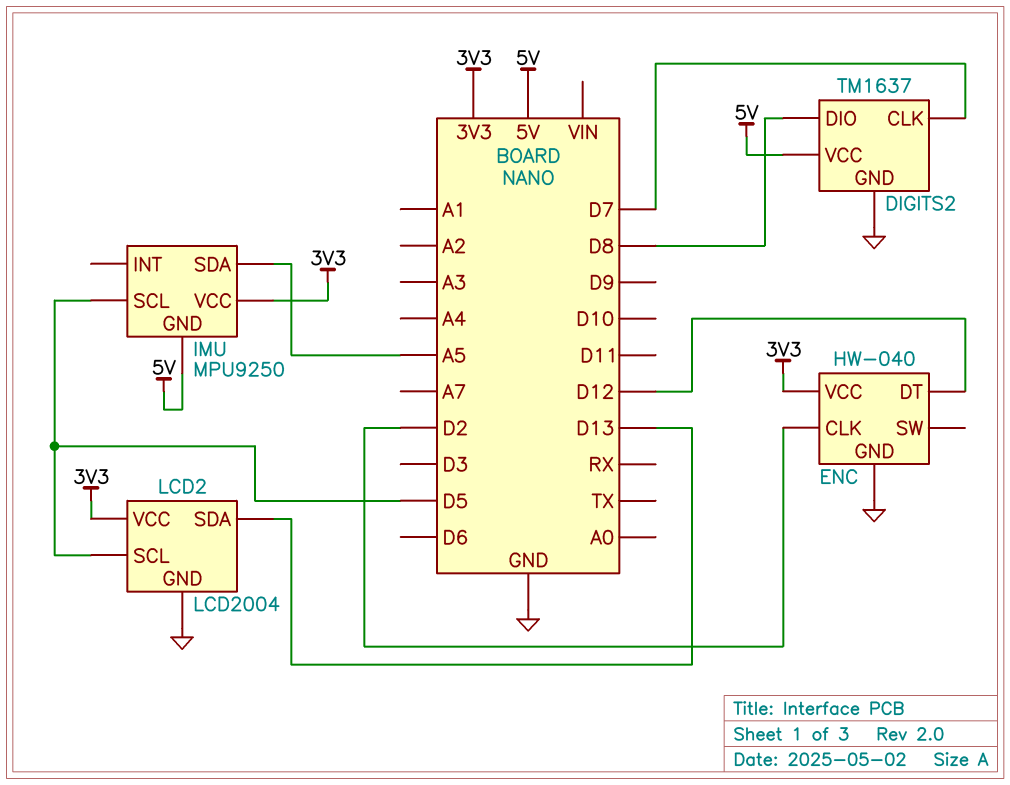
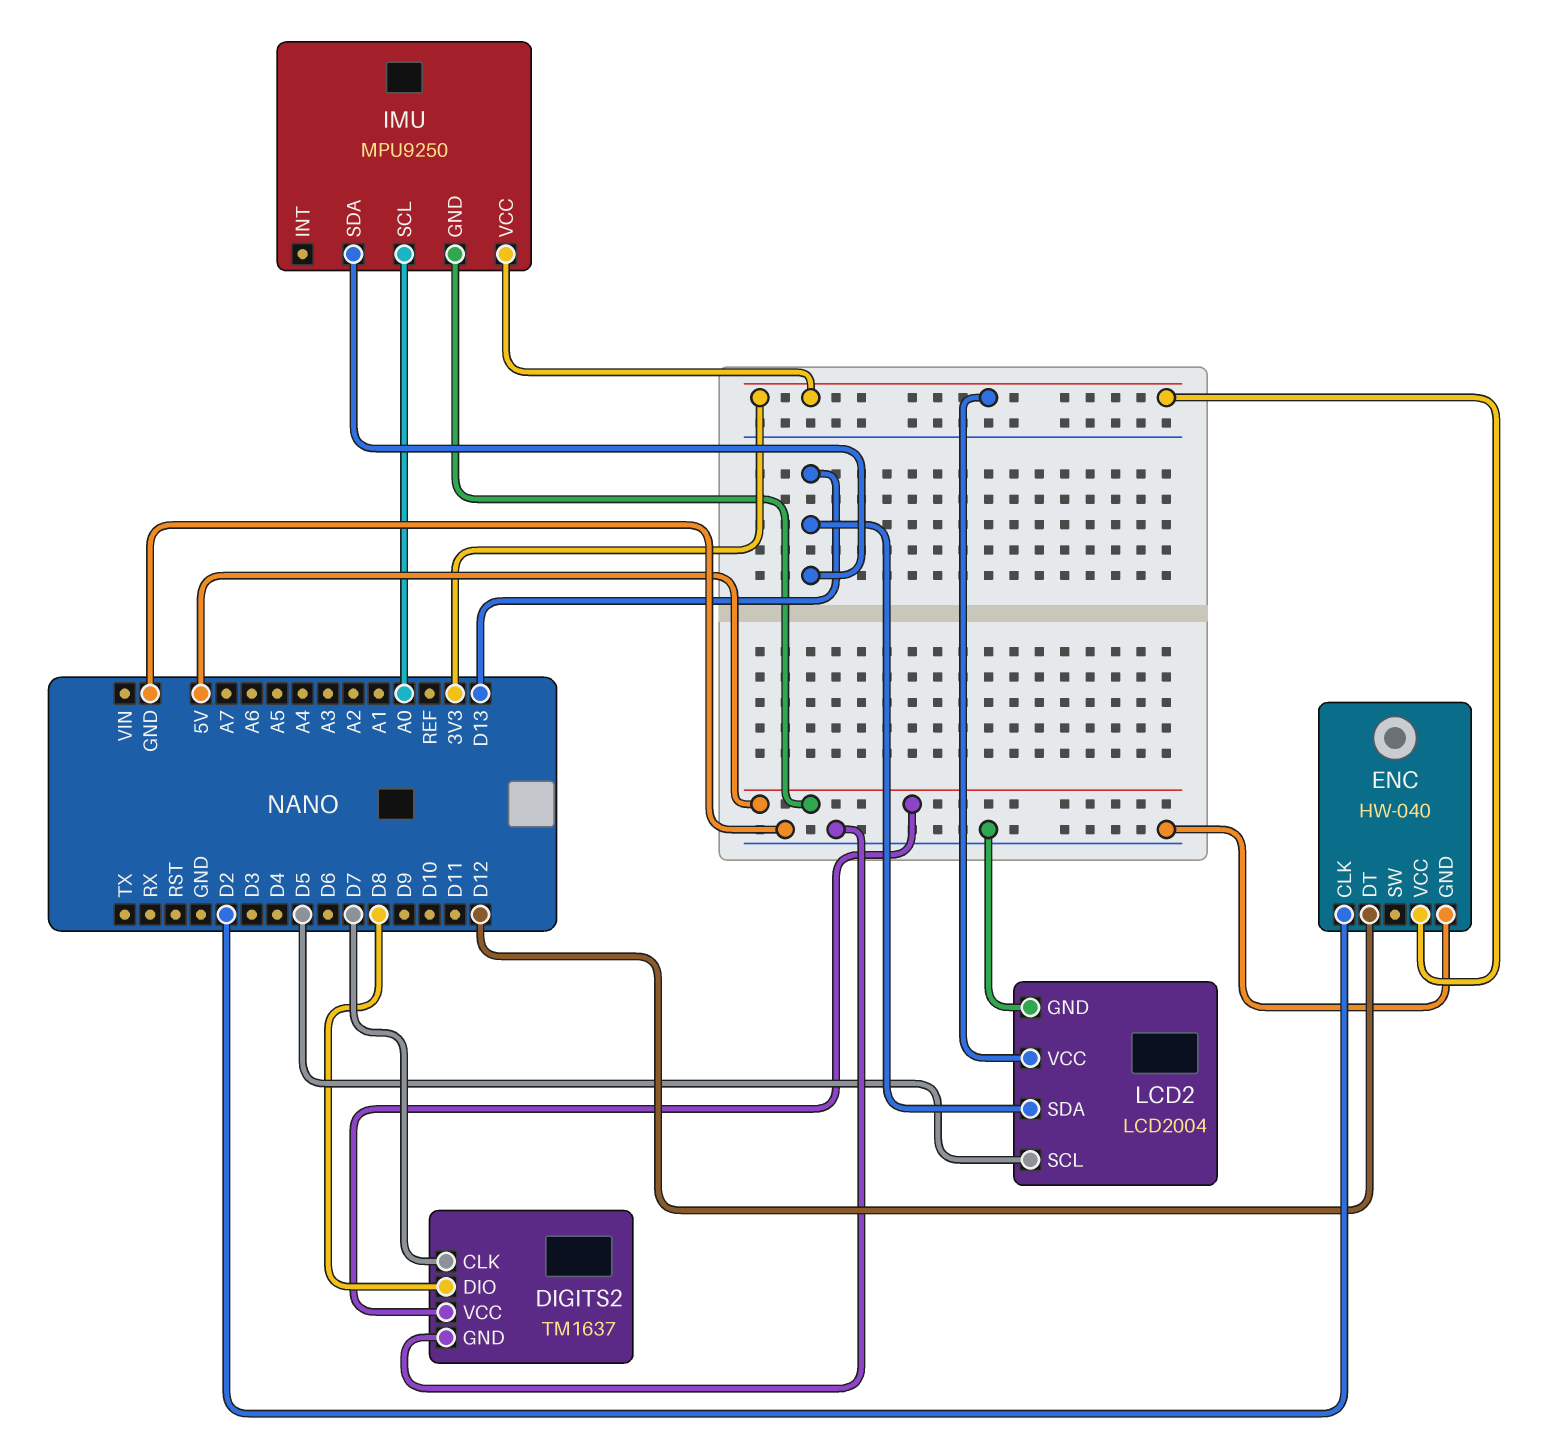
IMU pin SCL: D5 -> A0
IMU pin SDA: A5 -> D13

